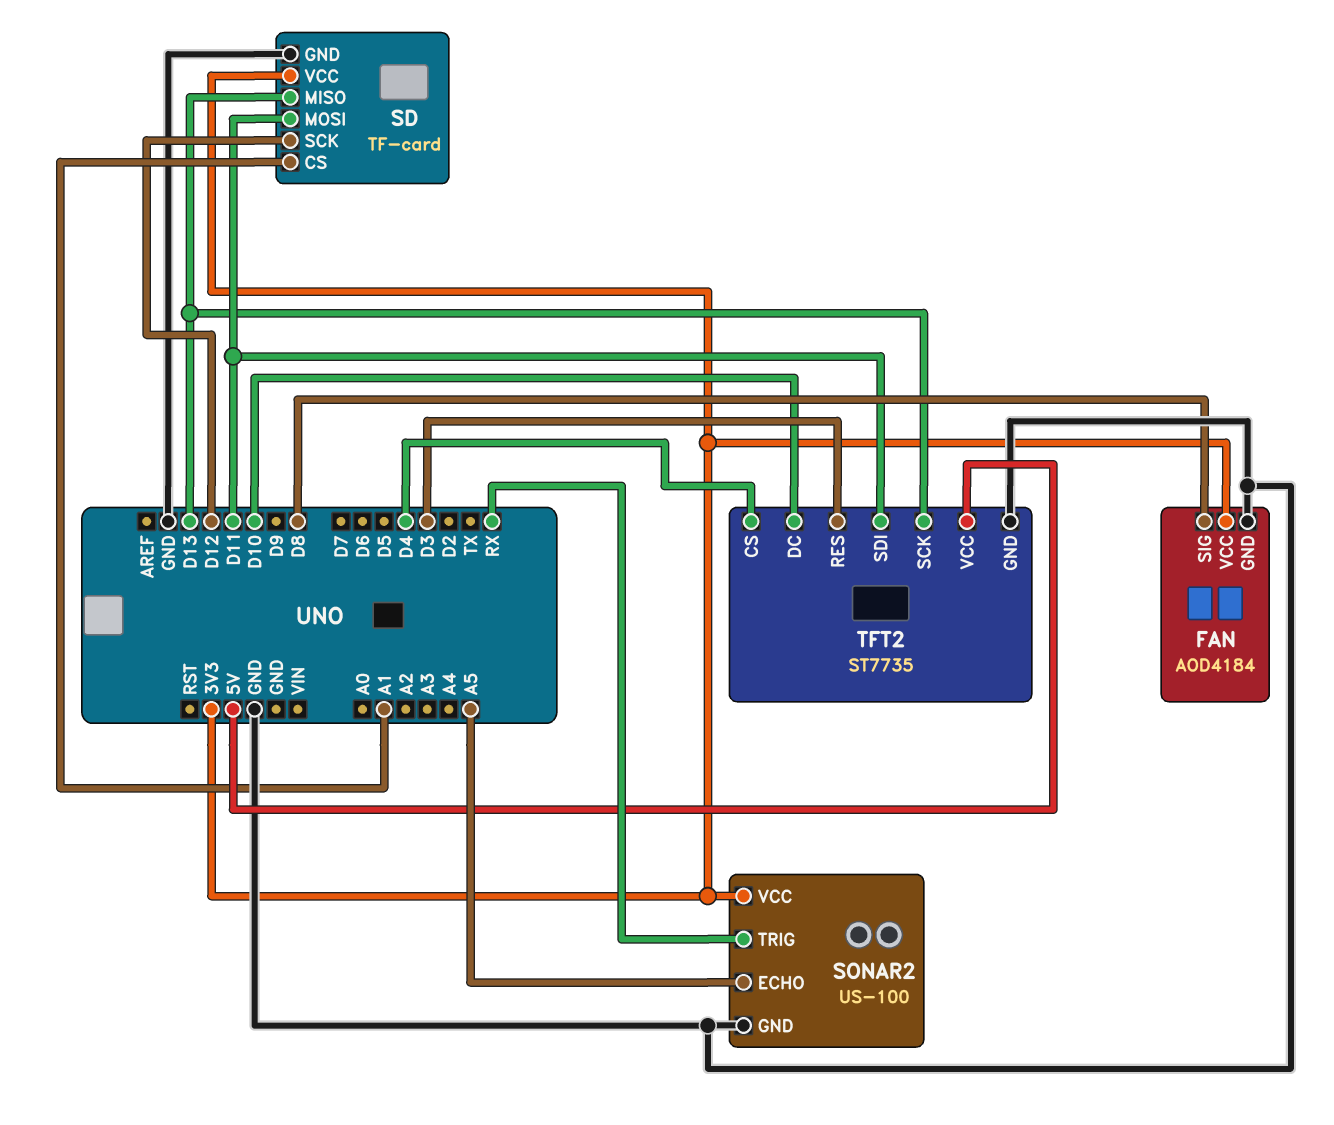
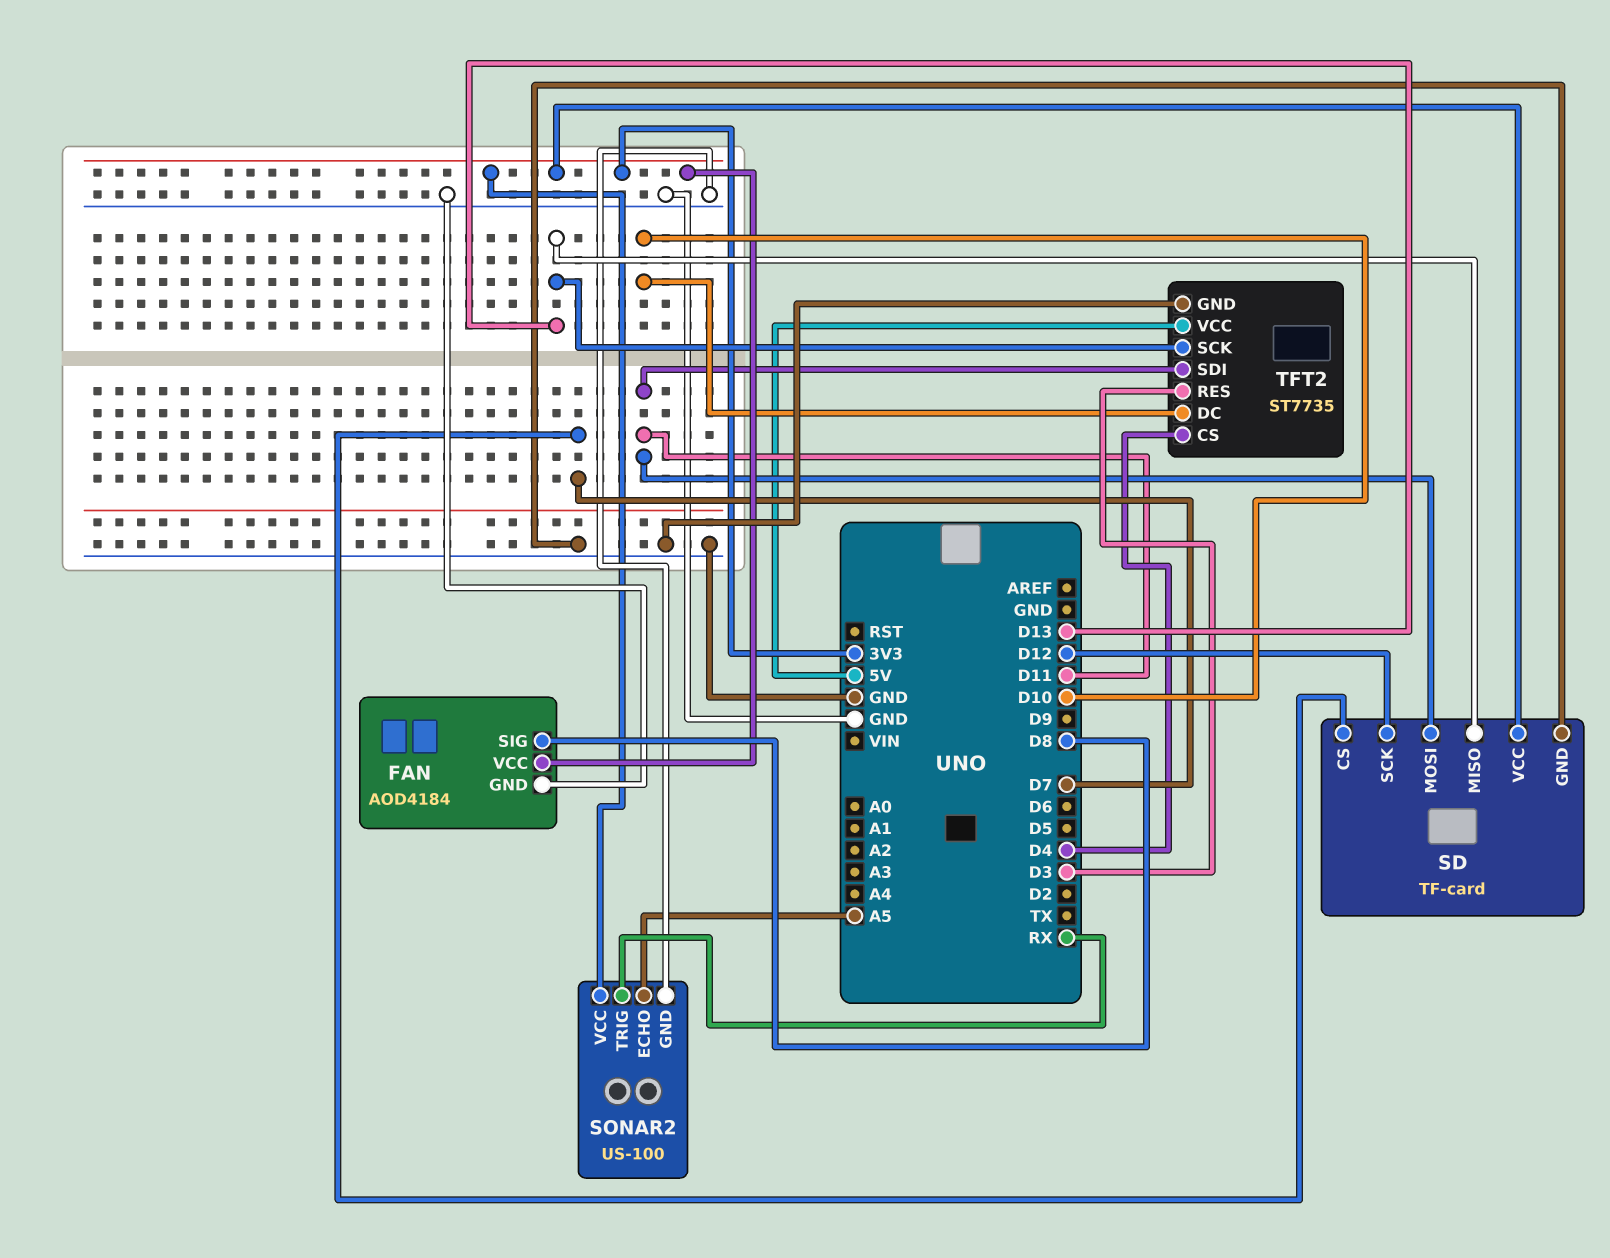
SD pin CS: A1 -> D7

